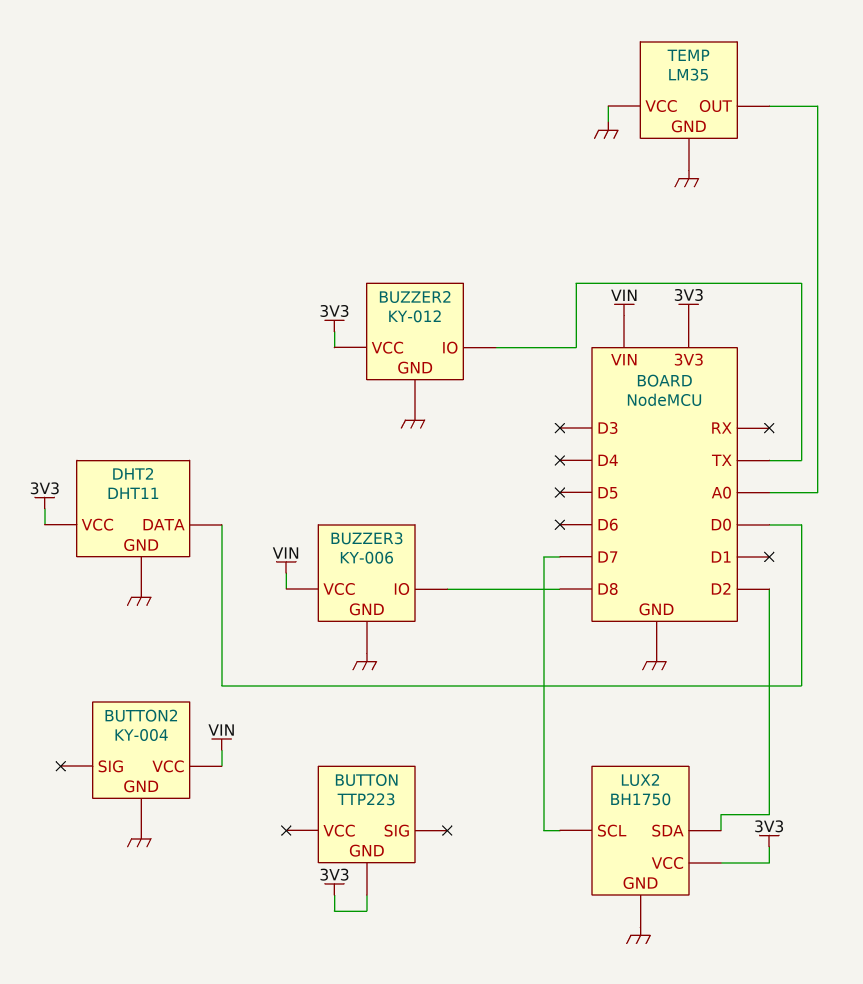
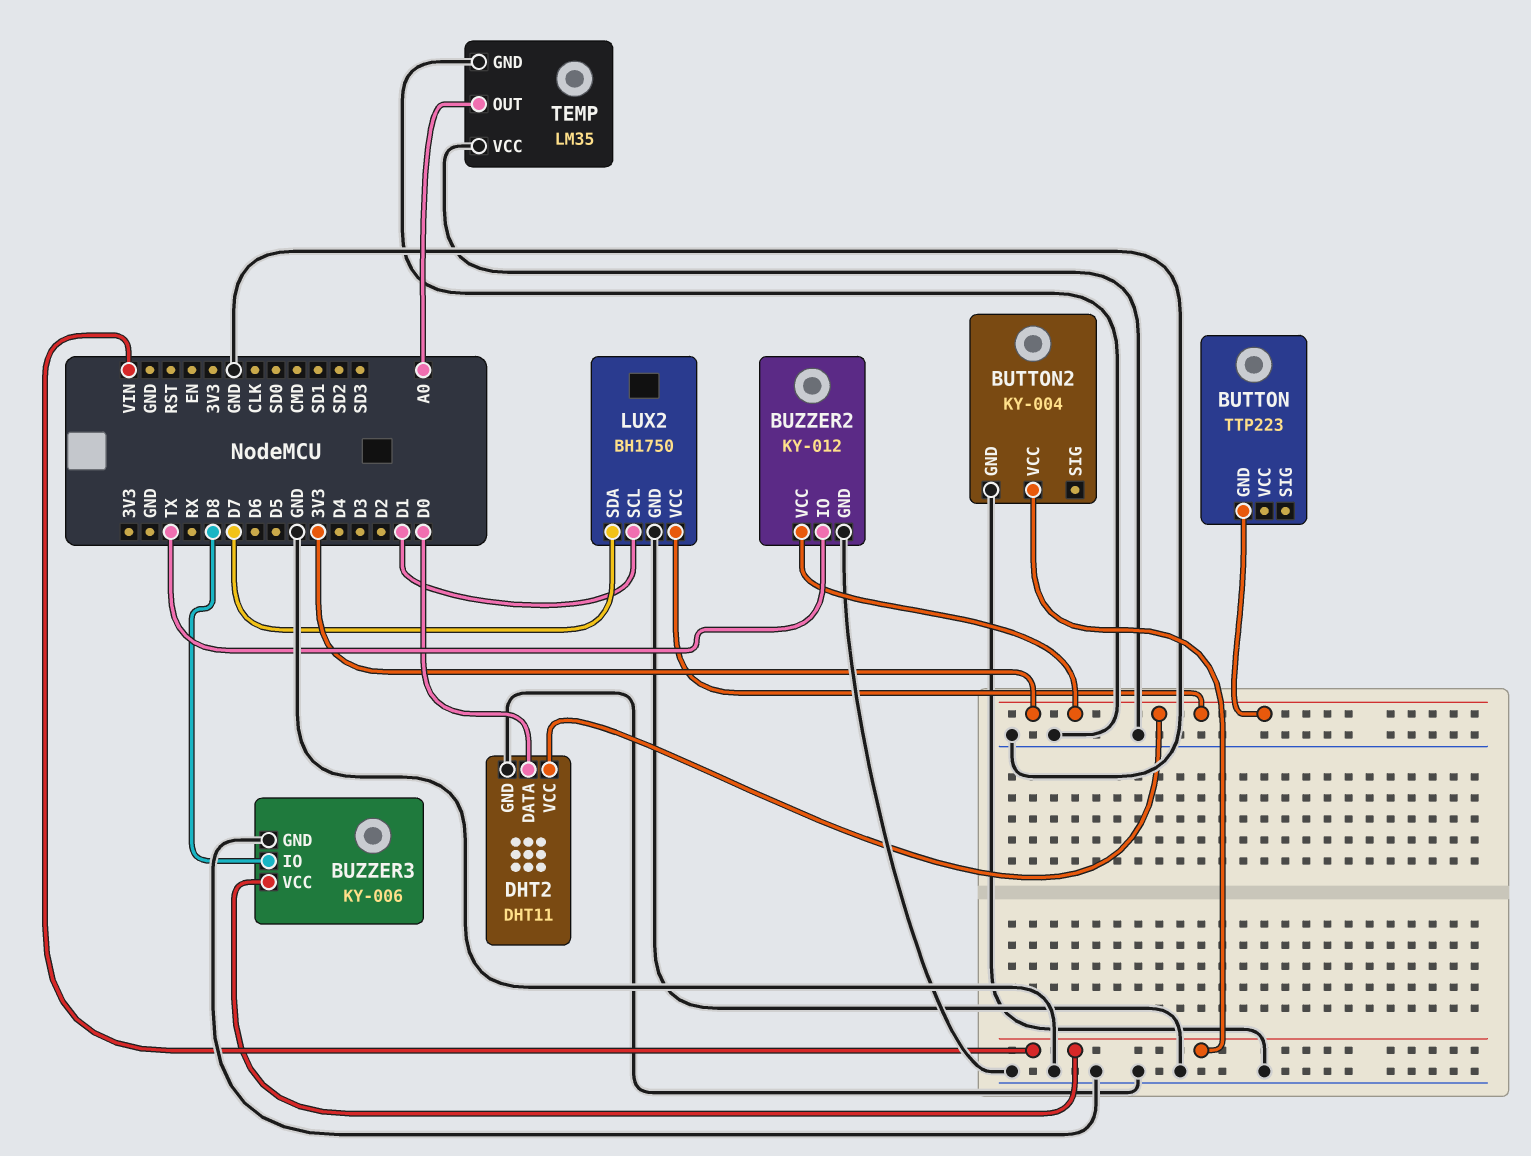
LUX2 pin SCL: D7 -> D1
LUX2 pin SDA: D2 -> D7

